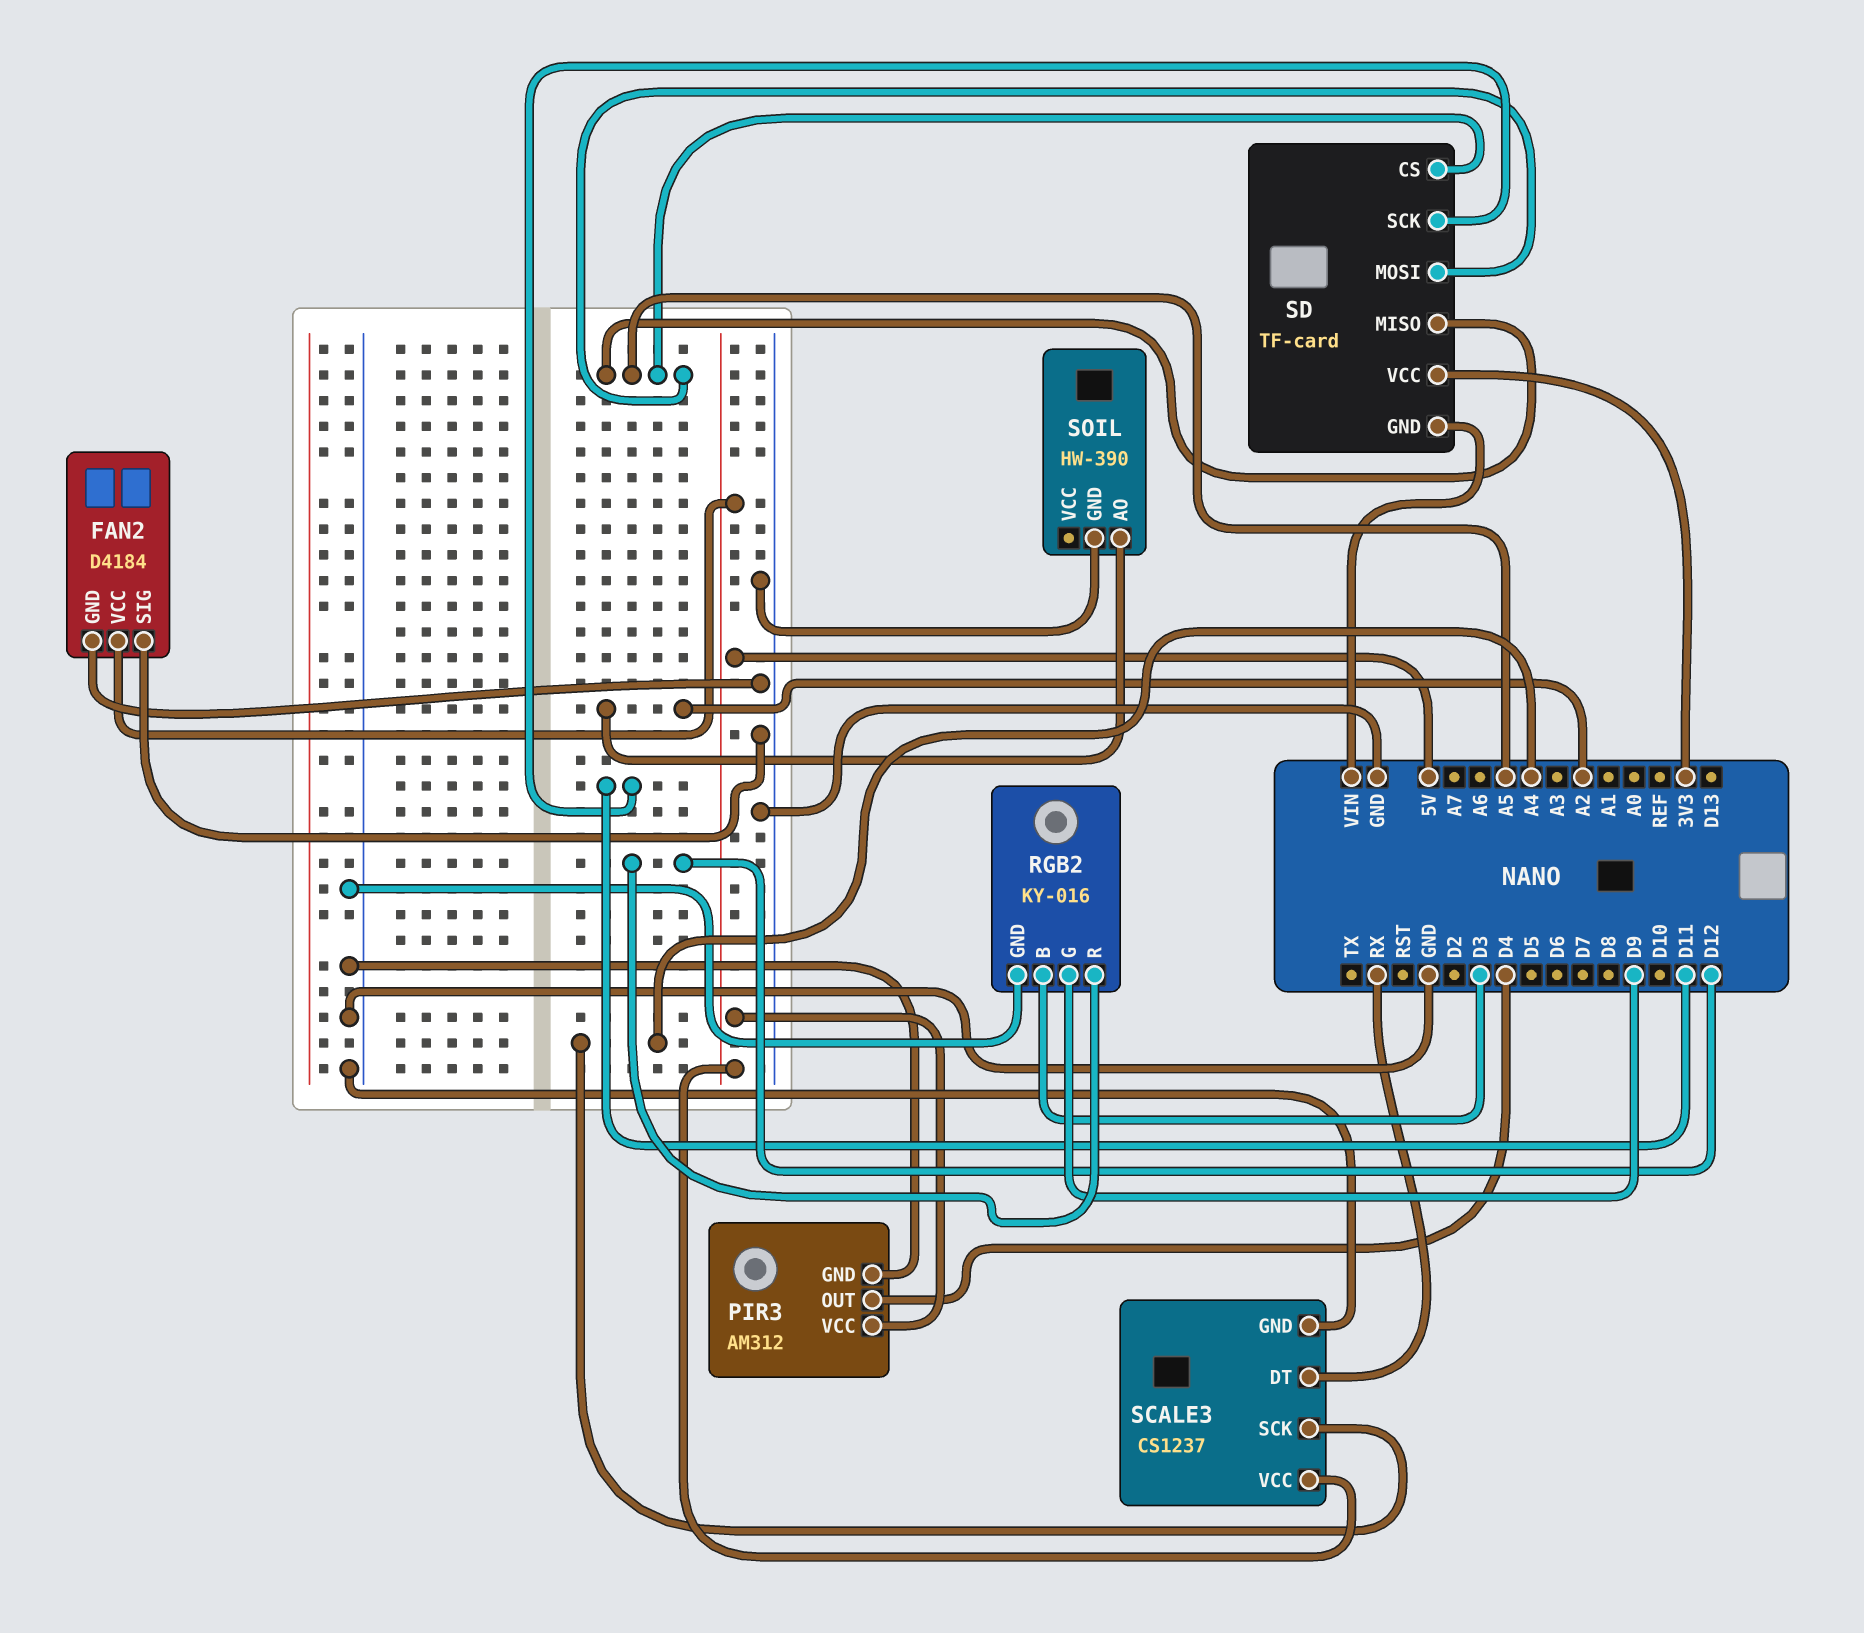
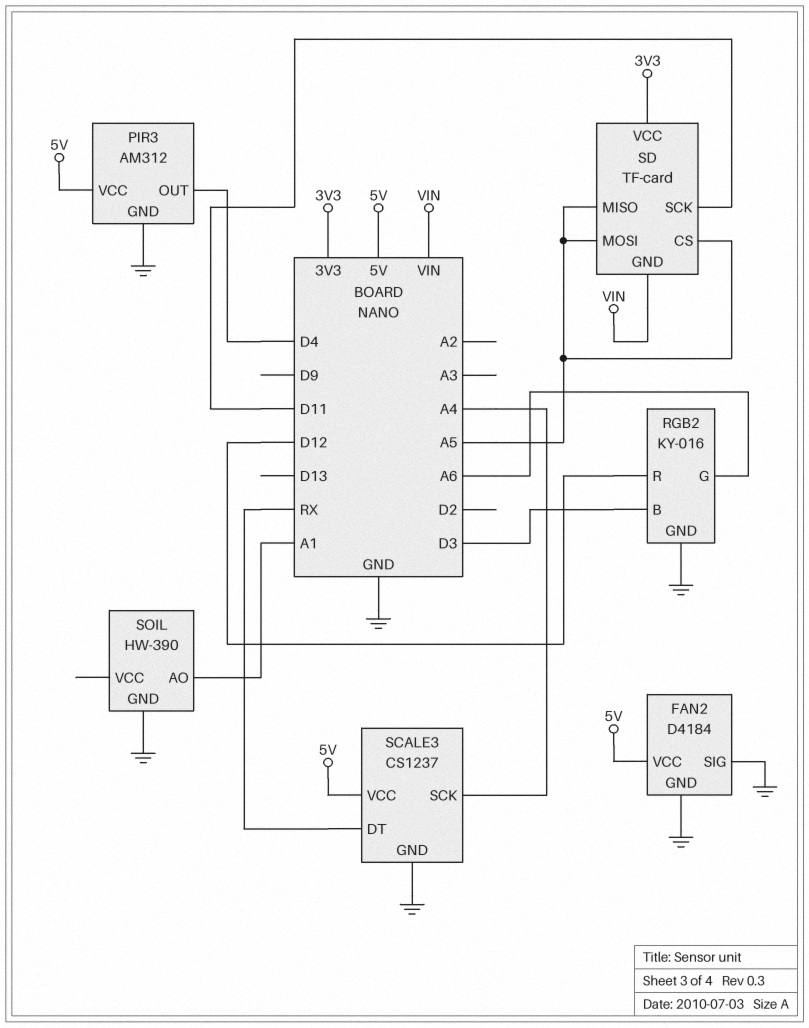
RGB2 pin G: D9 -> A6
SOIL pin AO: A2 -> A1

